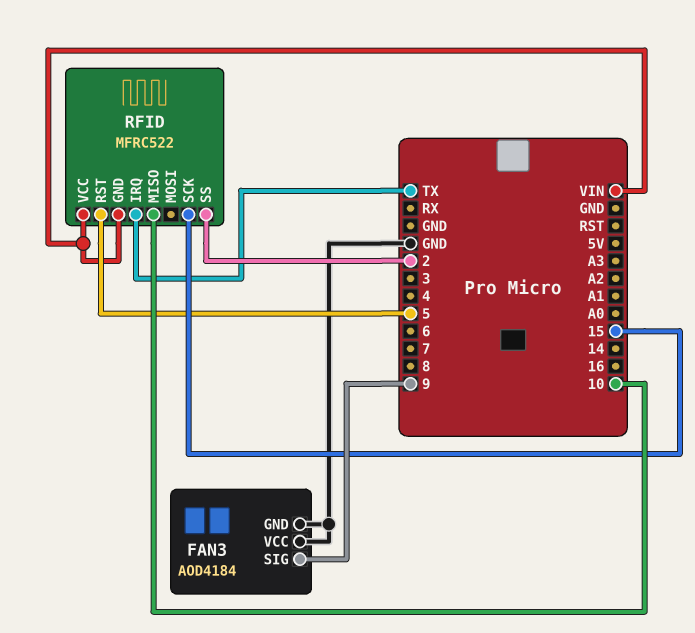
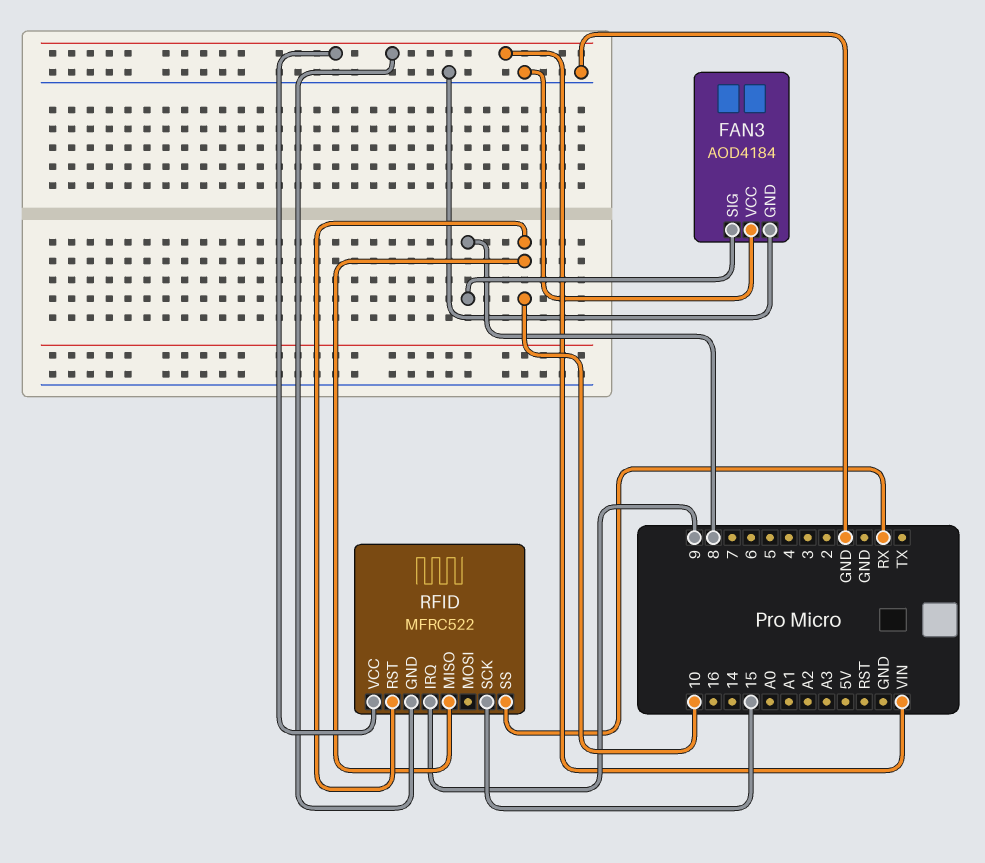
FAN3 pin SIG: 9 -> 8
RFID pin IRQ: TX -> 9
RFID pin RST: 5 -> 10
RFID pin SS: 2 -> RX

